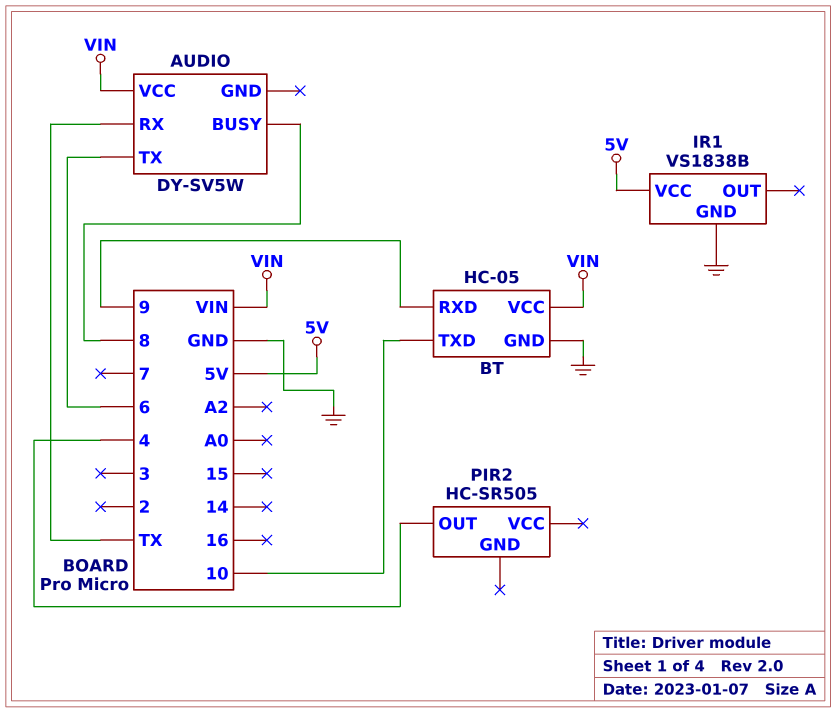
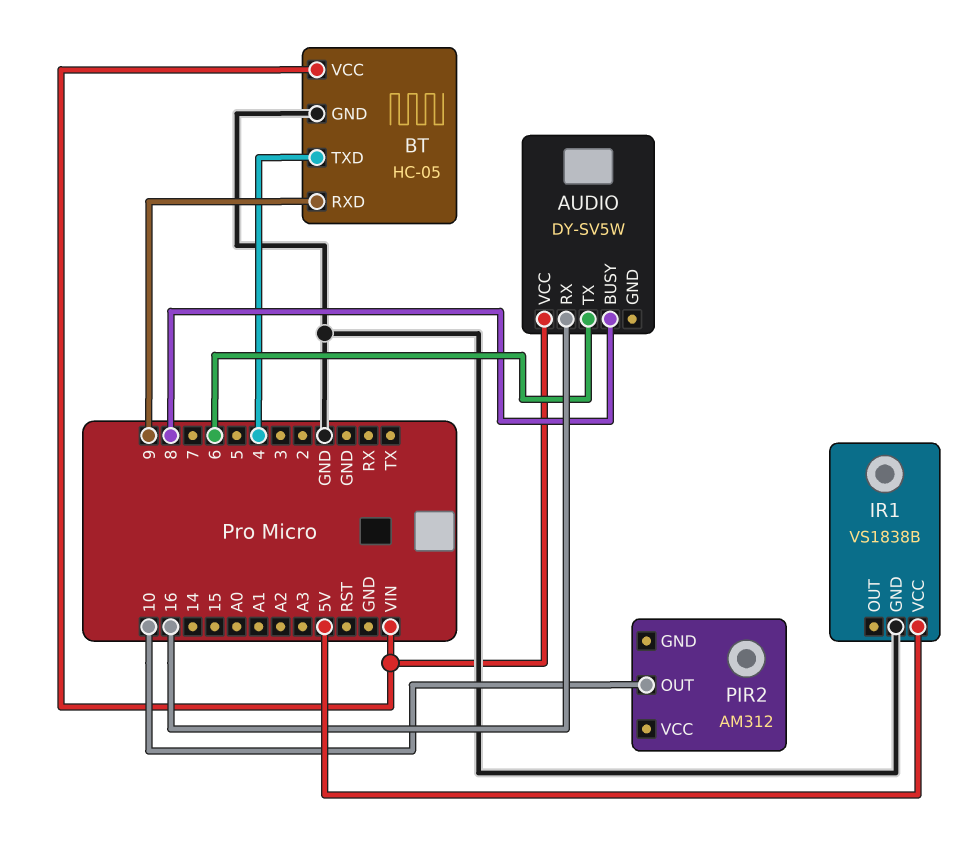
AUDIO pin RX: TX -> 16
BT pin TXD: 10 -> 4
PIR2: HC-SR505 -> AM312
PIR2 pin OUT: 4 -> 10

